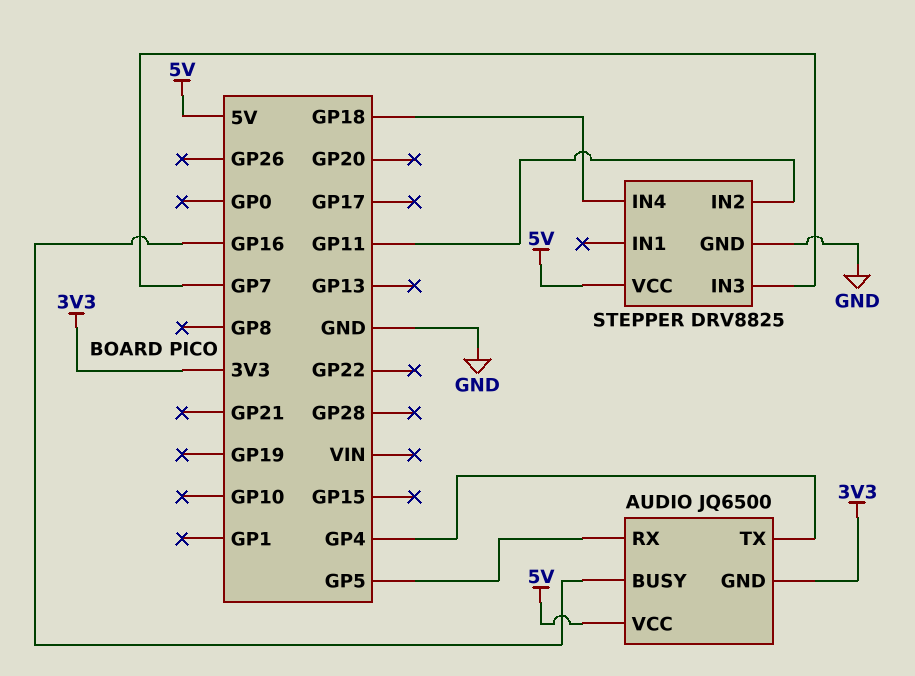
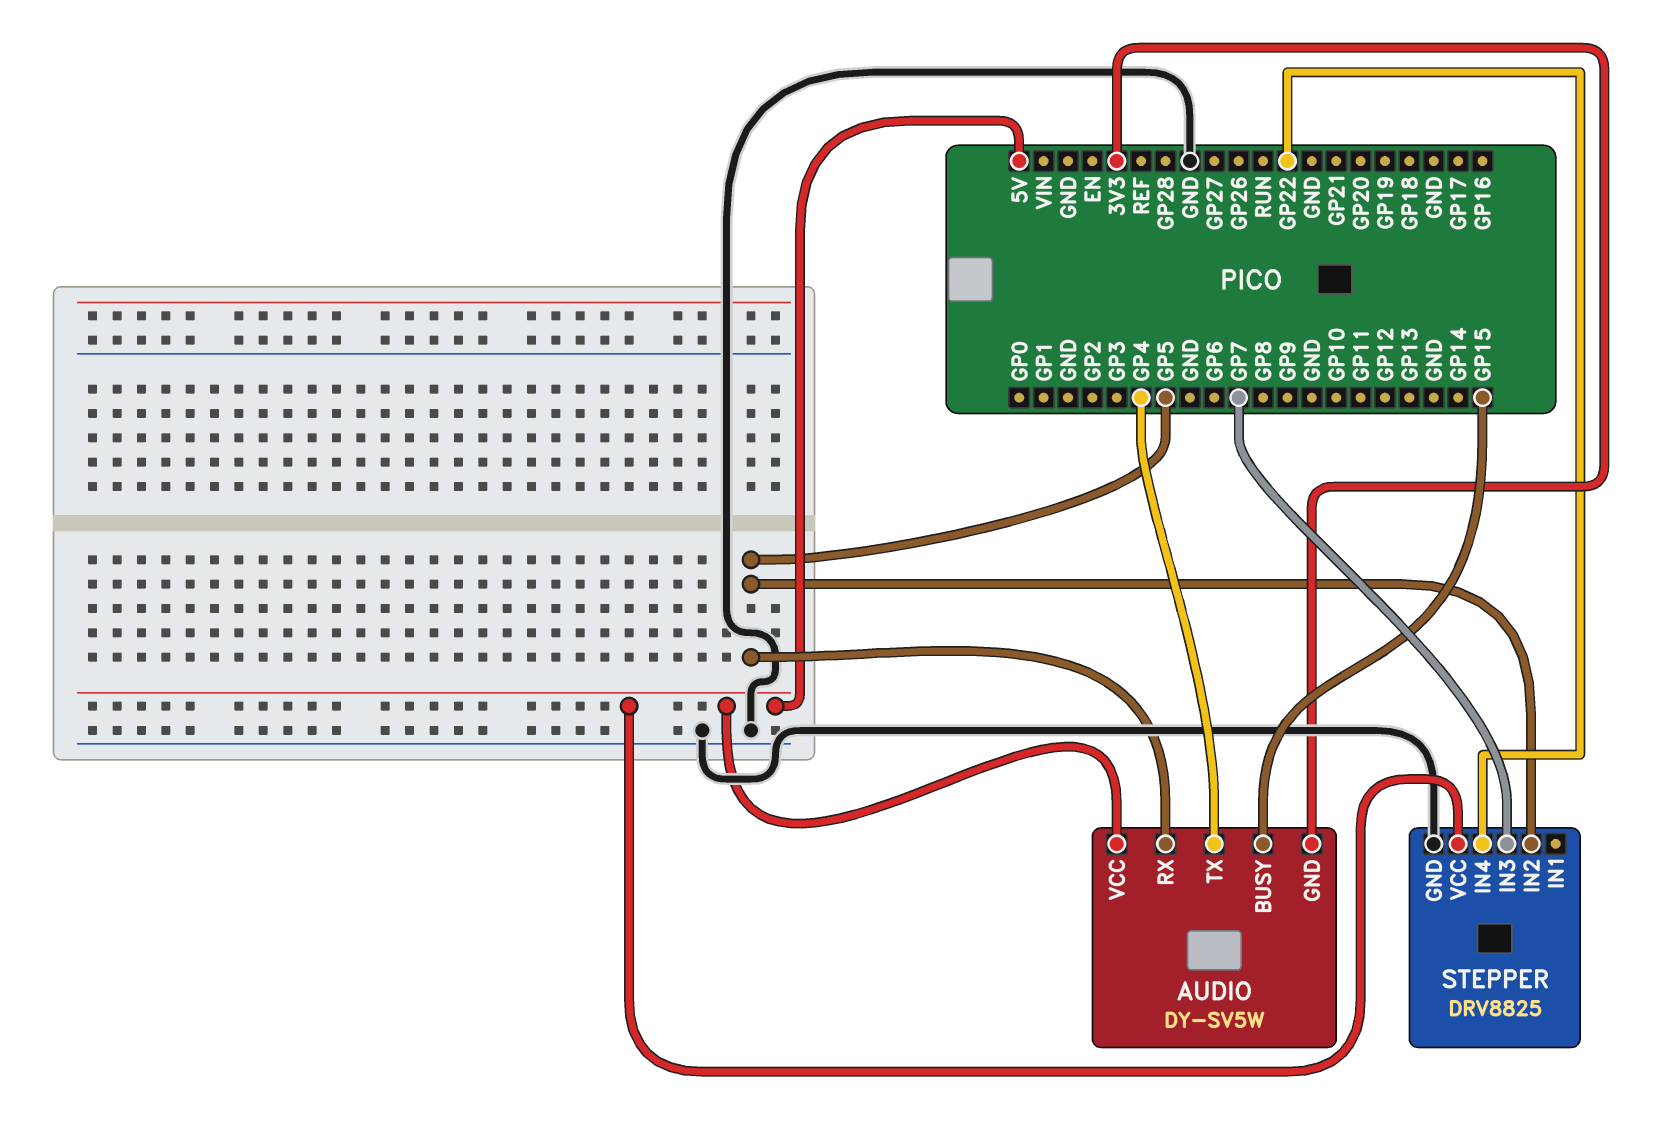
AUDIO: JQ6500 -> DY-SV5W
AUDIO pin BUSY: GP16 -> GP15
STEPPER pin IN2: GP11 -> GP5
STEPPER pin IN4: GP18 -> GP22

